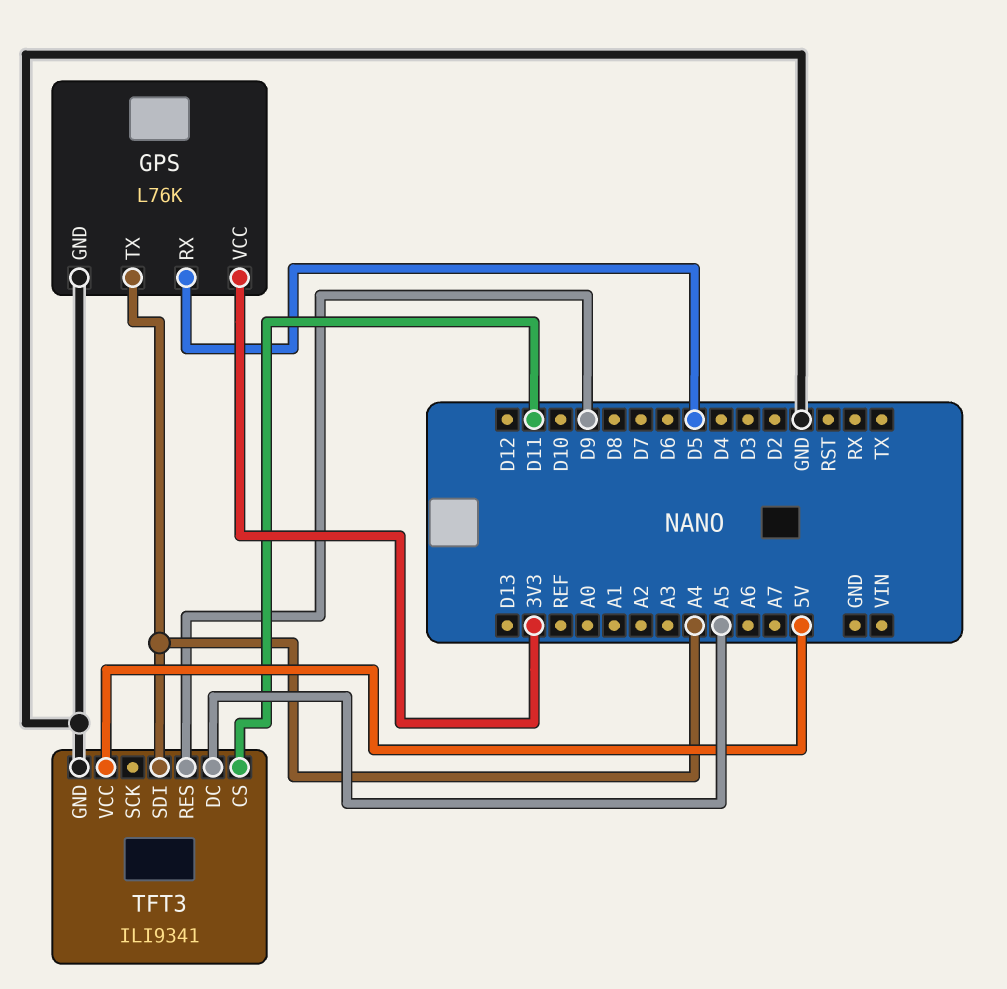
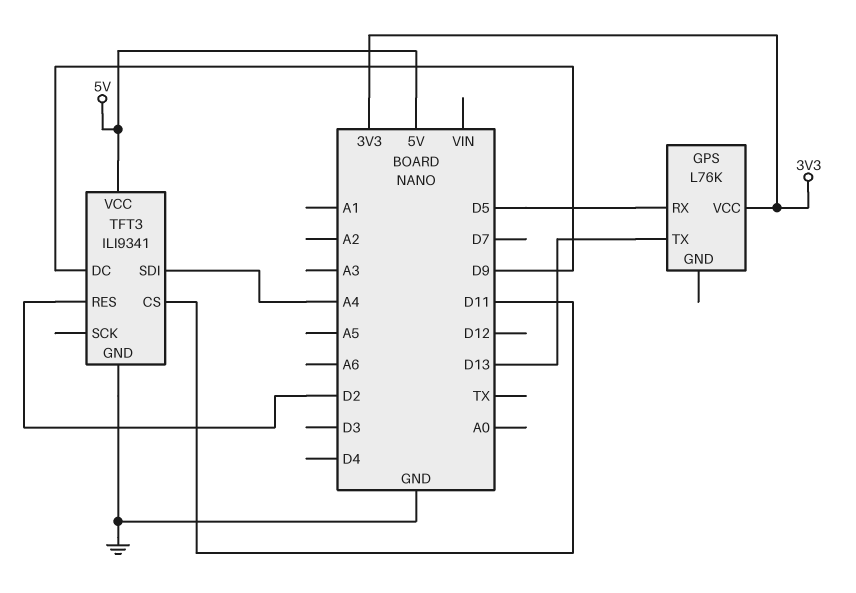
GPS pin GND: GND -> none
GPS pin TX: A4 -> D13
TFT3 pin DC: A5 -> D9
TFT3 pin RES: D9 -> D2

